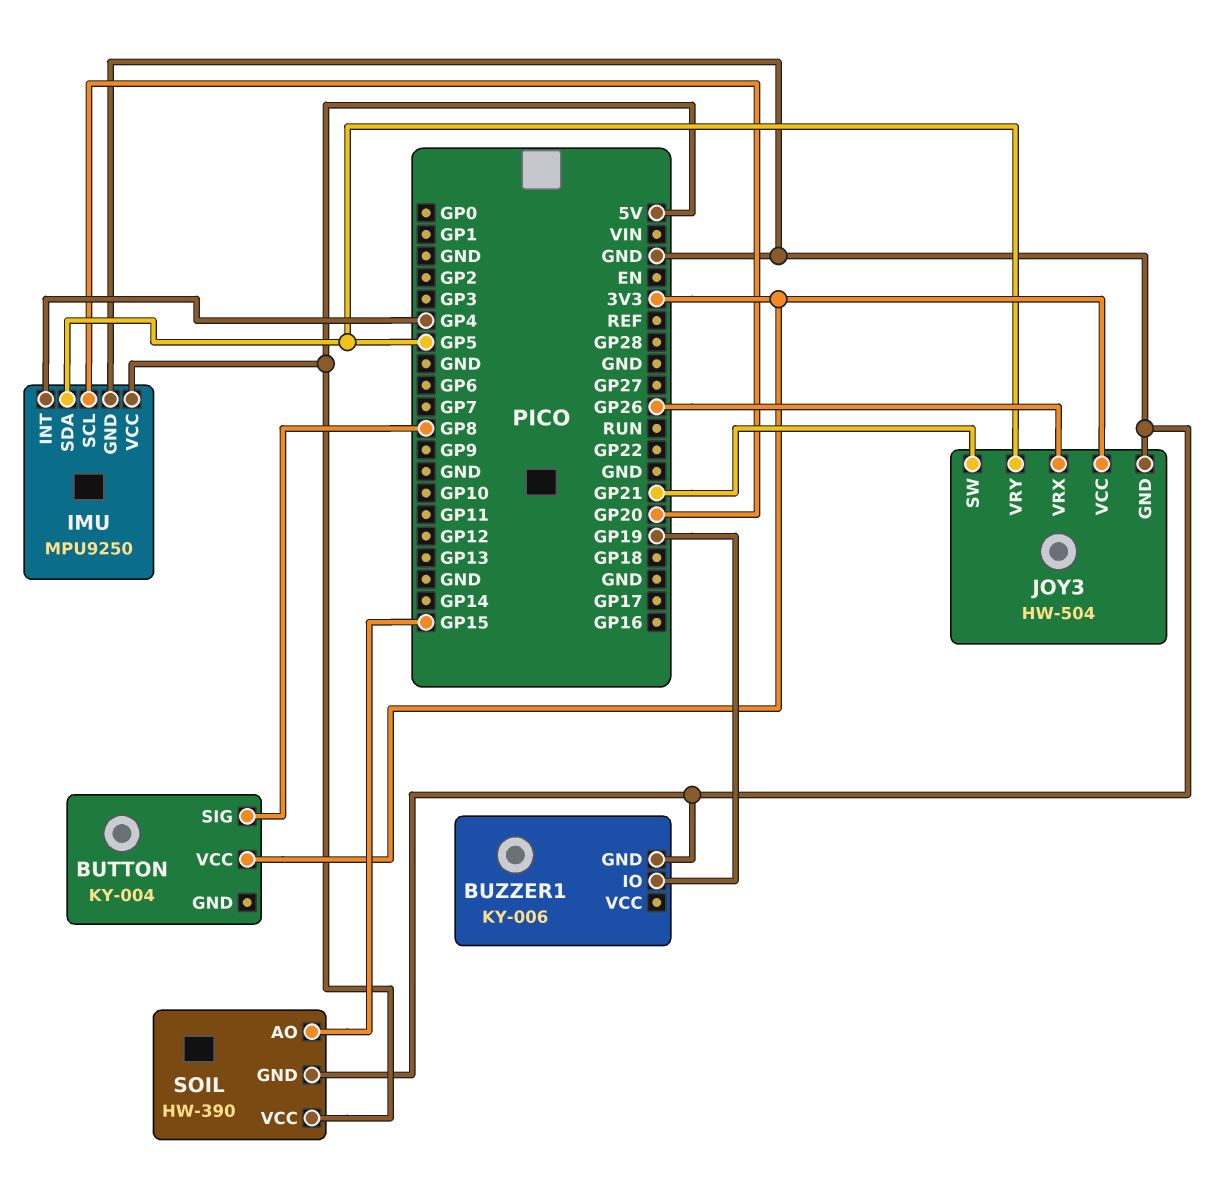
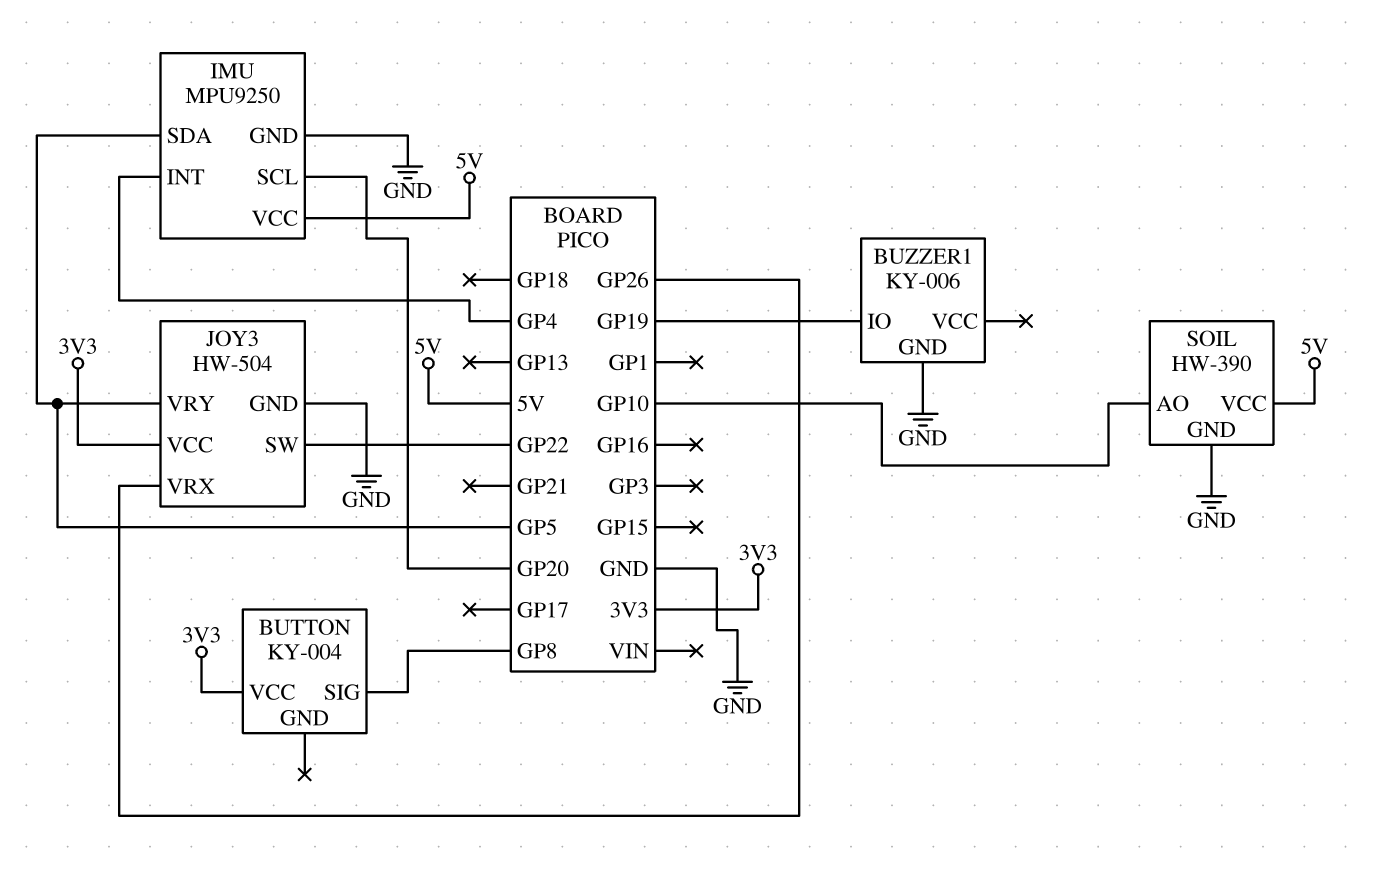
JOY3 pin SW: GP21 -> GP22
SOIL pin AO: GP15 -> GP10

